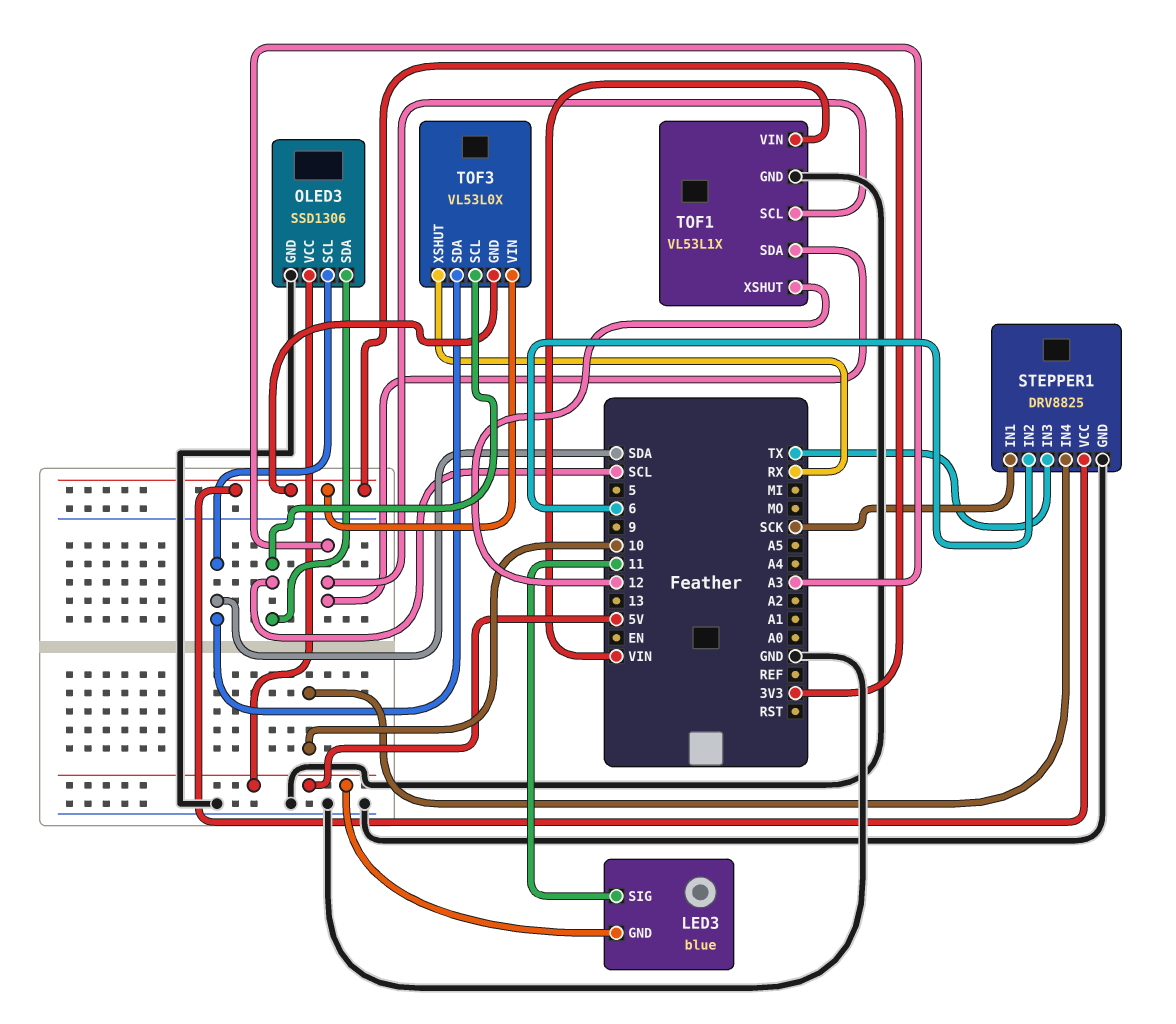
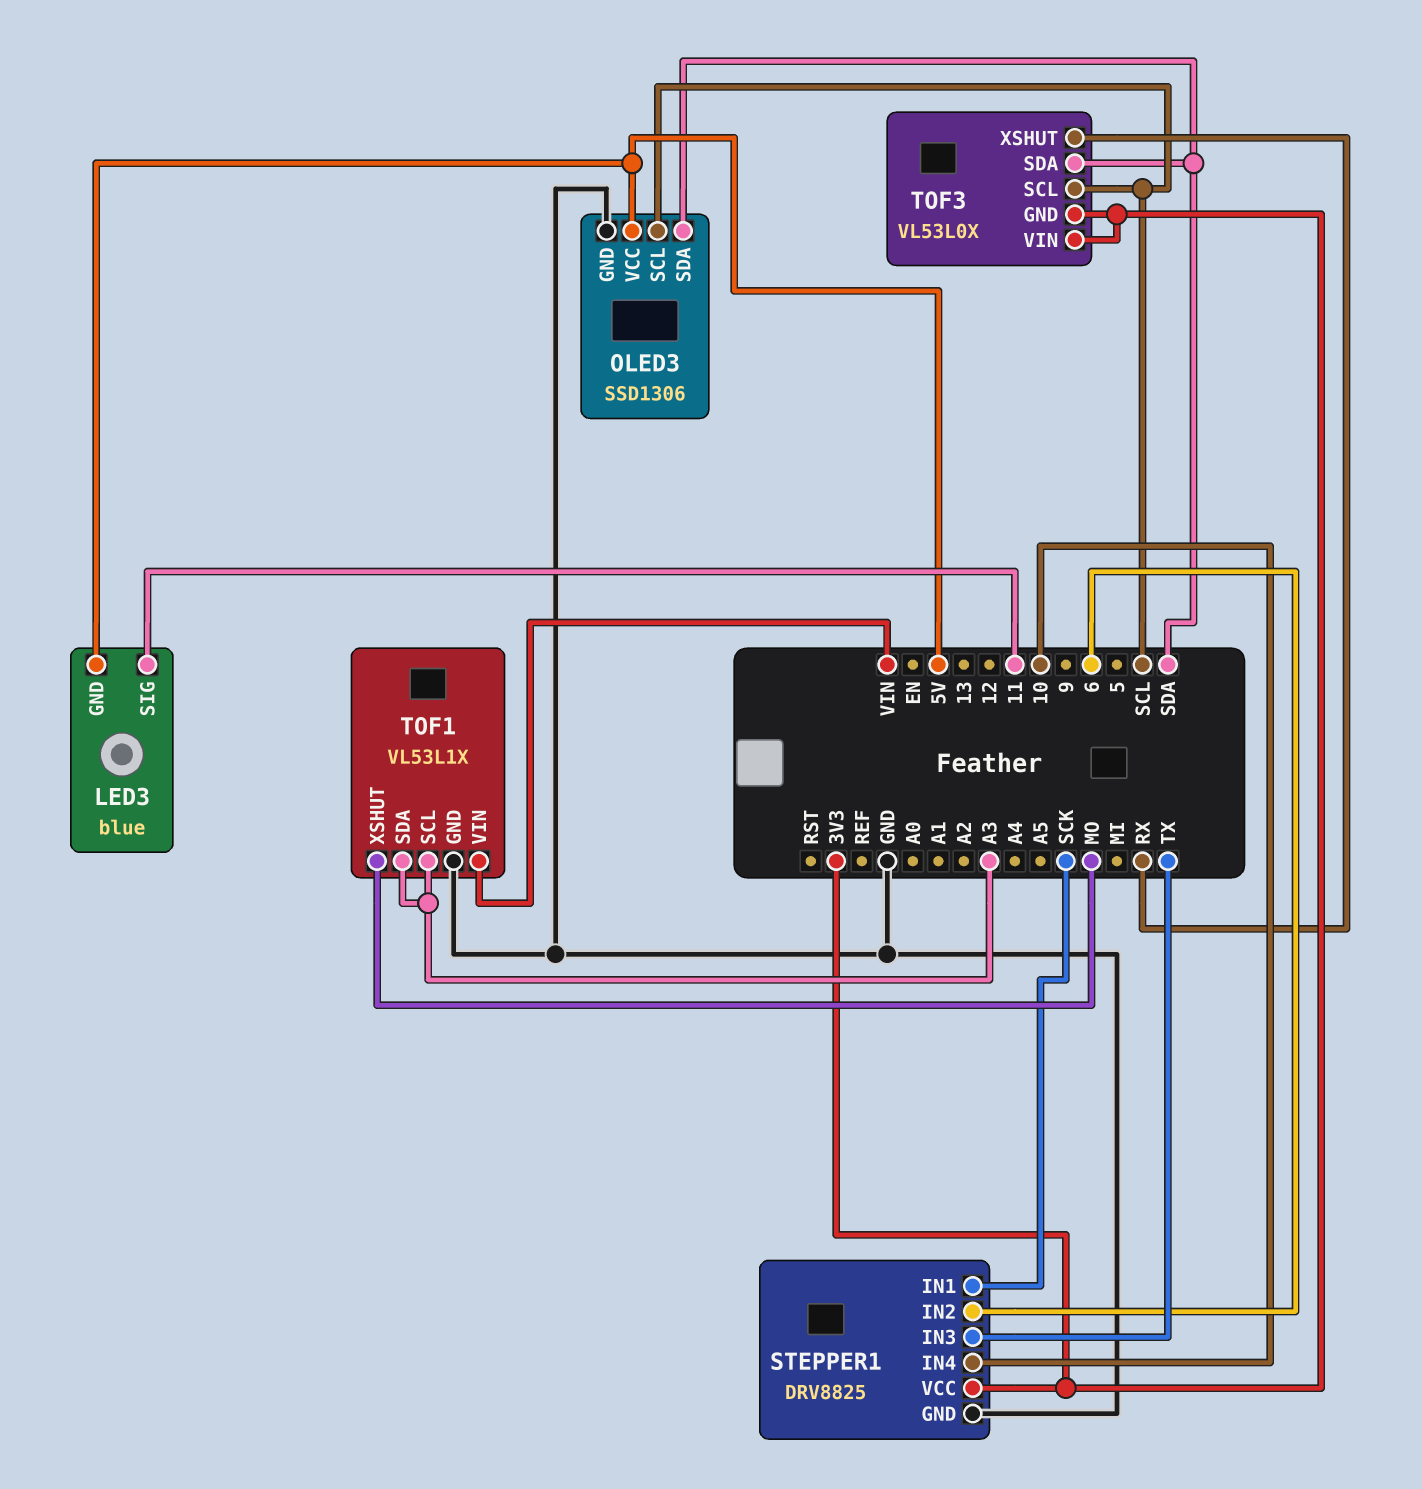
OLED3 pin SCL: SDA -> SCL
OLED3 pin SDA: SCL -> SDA
TOF1 pin XSHUT: 12 -> MO

